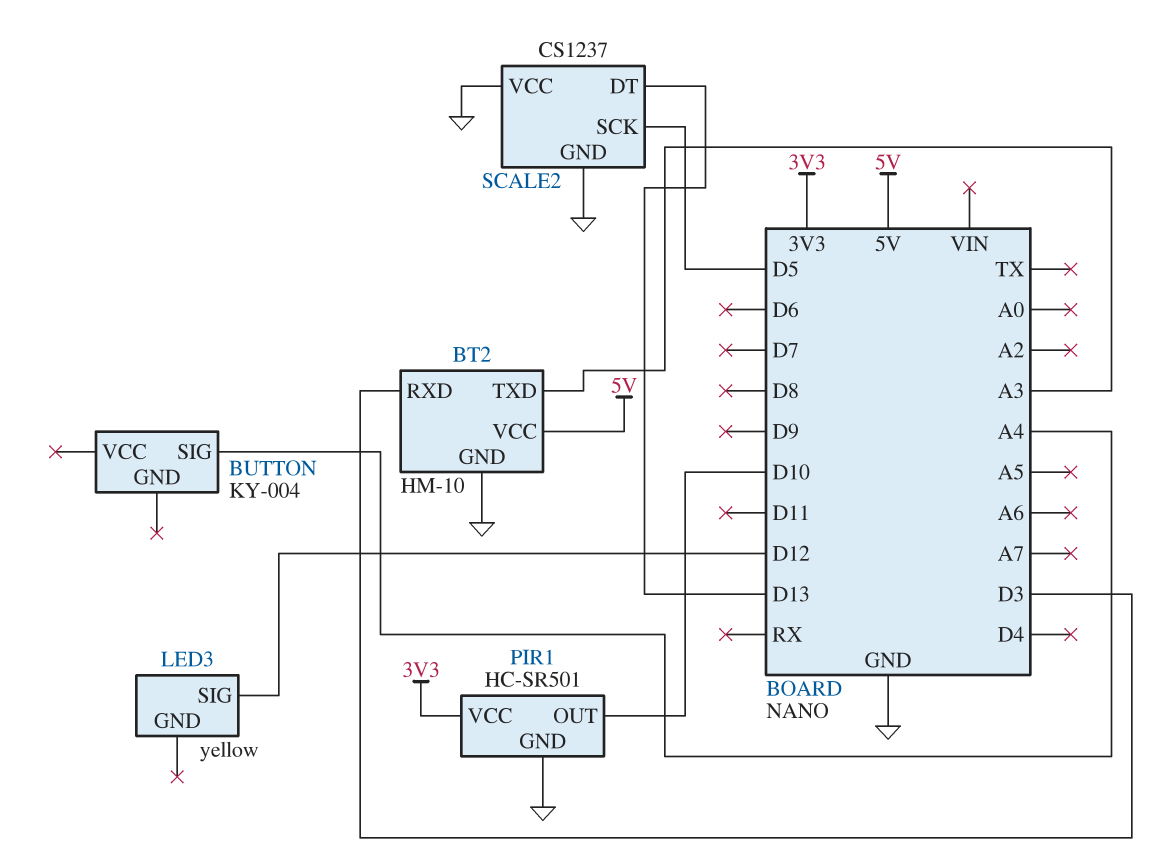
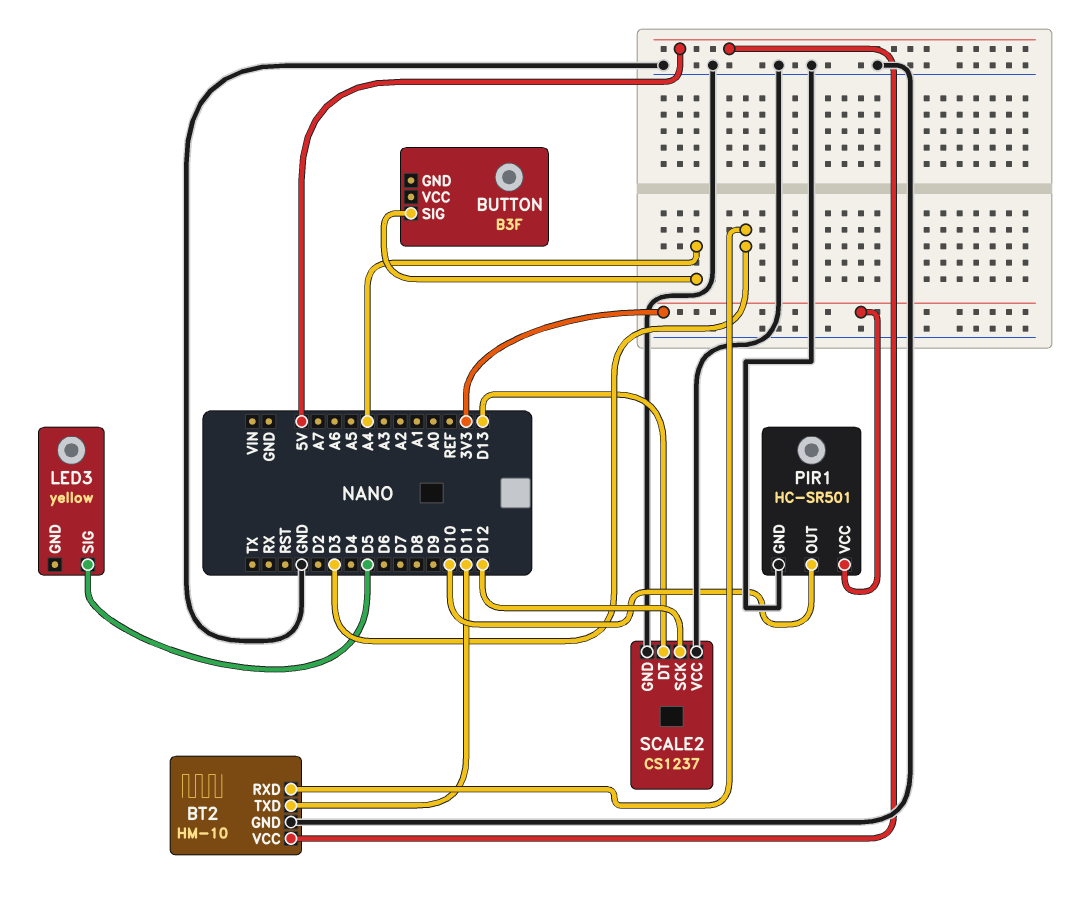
BT2 pin TXD: A3 -> D11
BUTTON: KY-004 -> B3F
LED3 pin SIG: D12 -> D5
SCALE2 pin SCK: D5 -> D12

